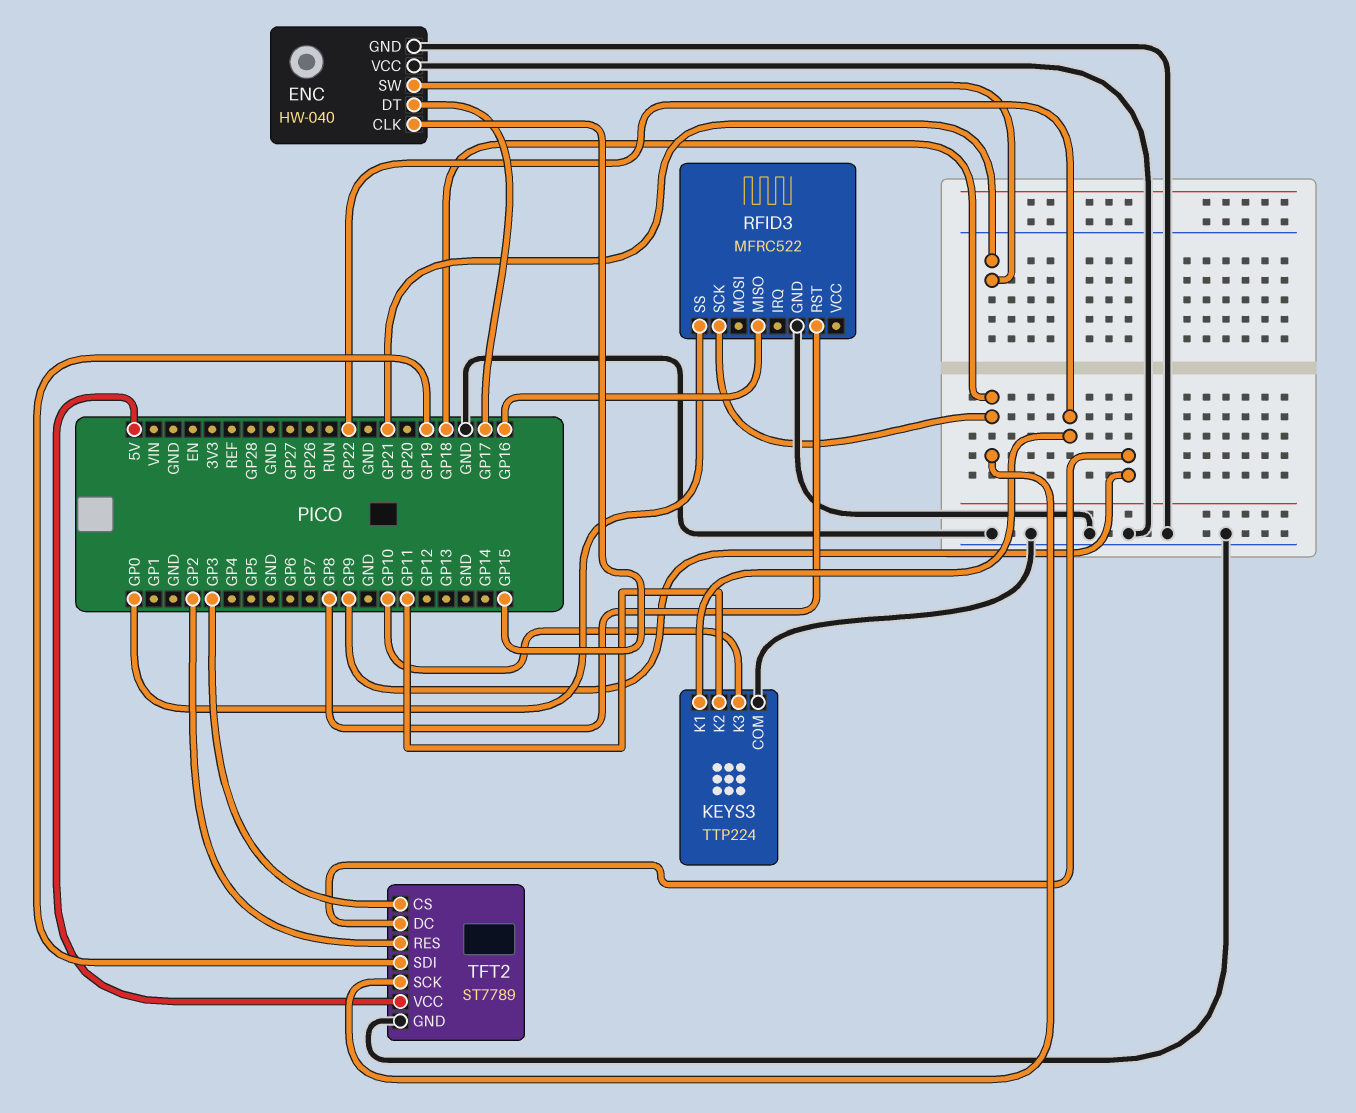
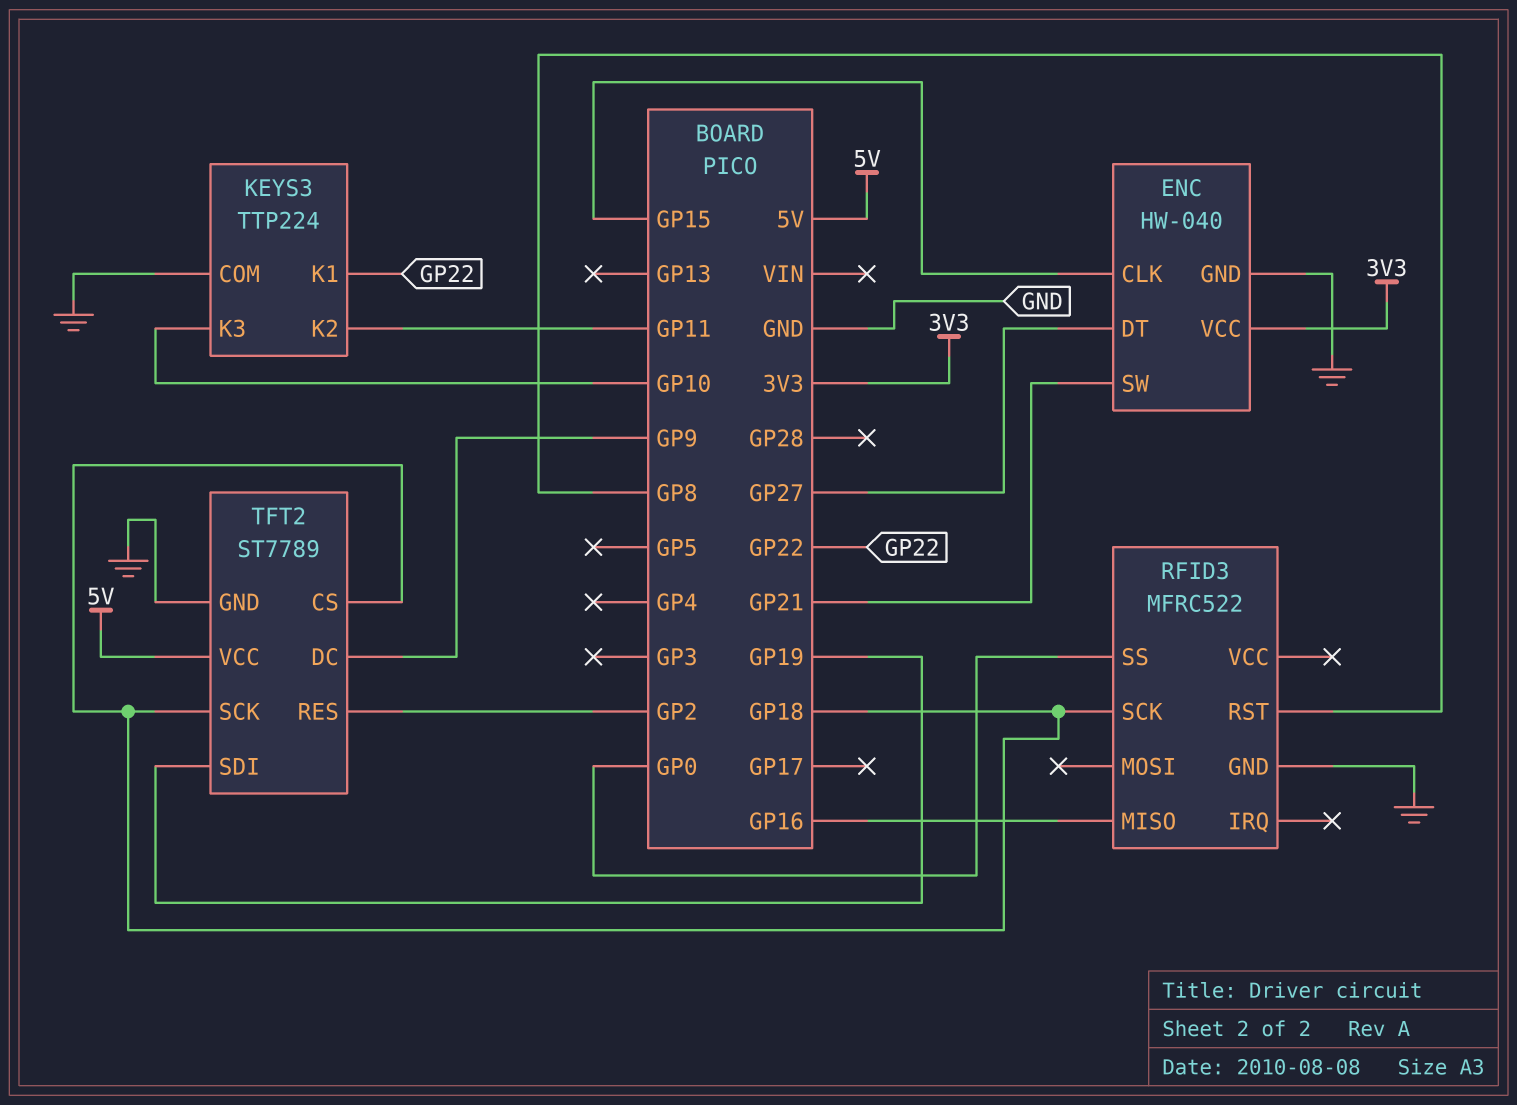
ENC pin DT: GP17 -> GP27
ENC pin VCC: GND -> 3V3
TFT2 pin CS: GP3 -> GP18

